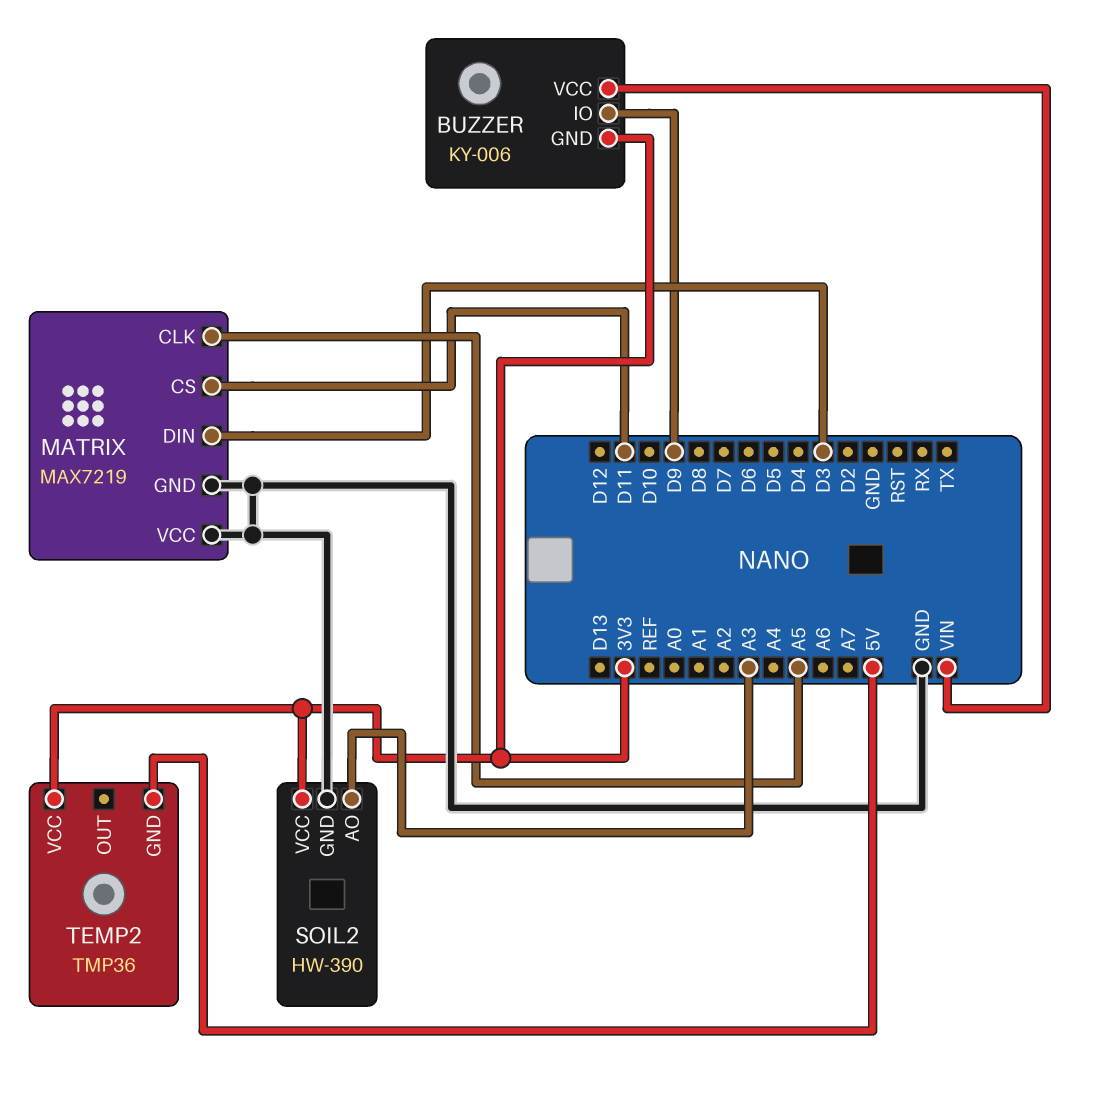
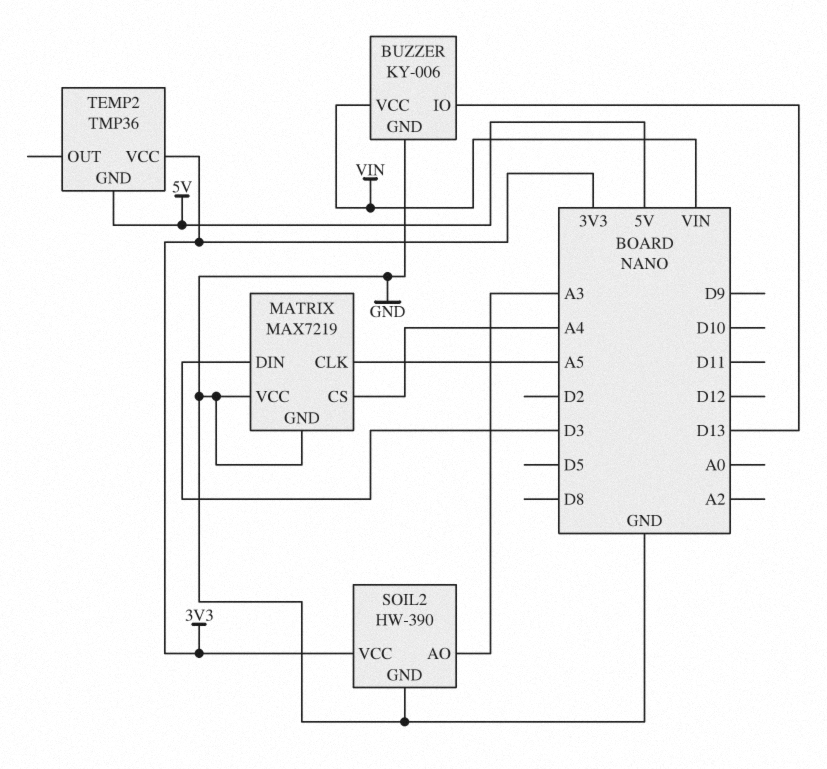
BUZZER pin GND: 3V3 -> GND
BUZZER pin IO: D9 -> D13
MATRIX pin CS: D11 -> A4

